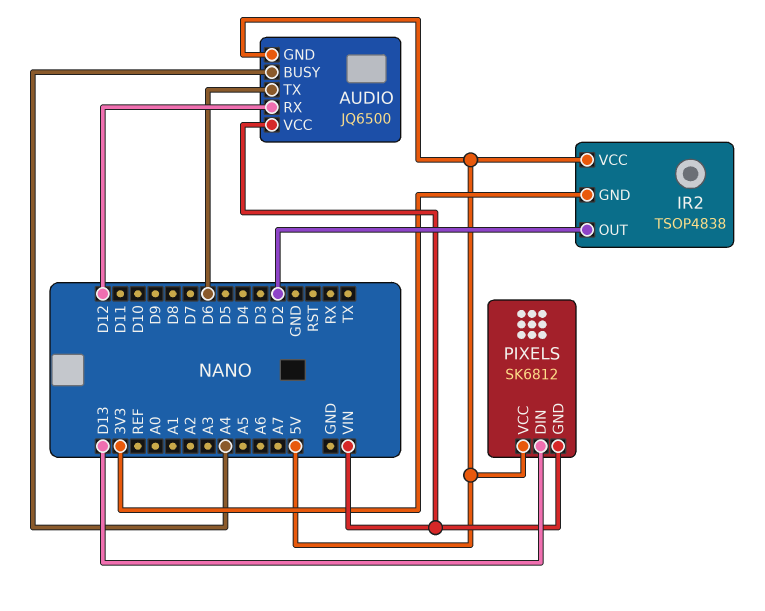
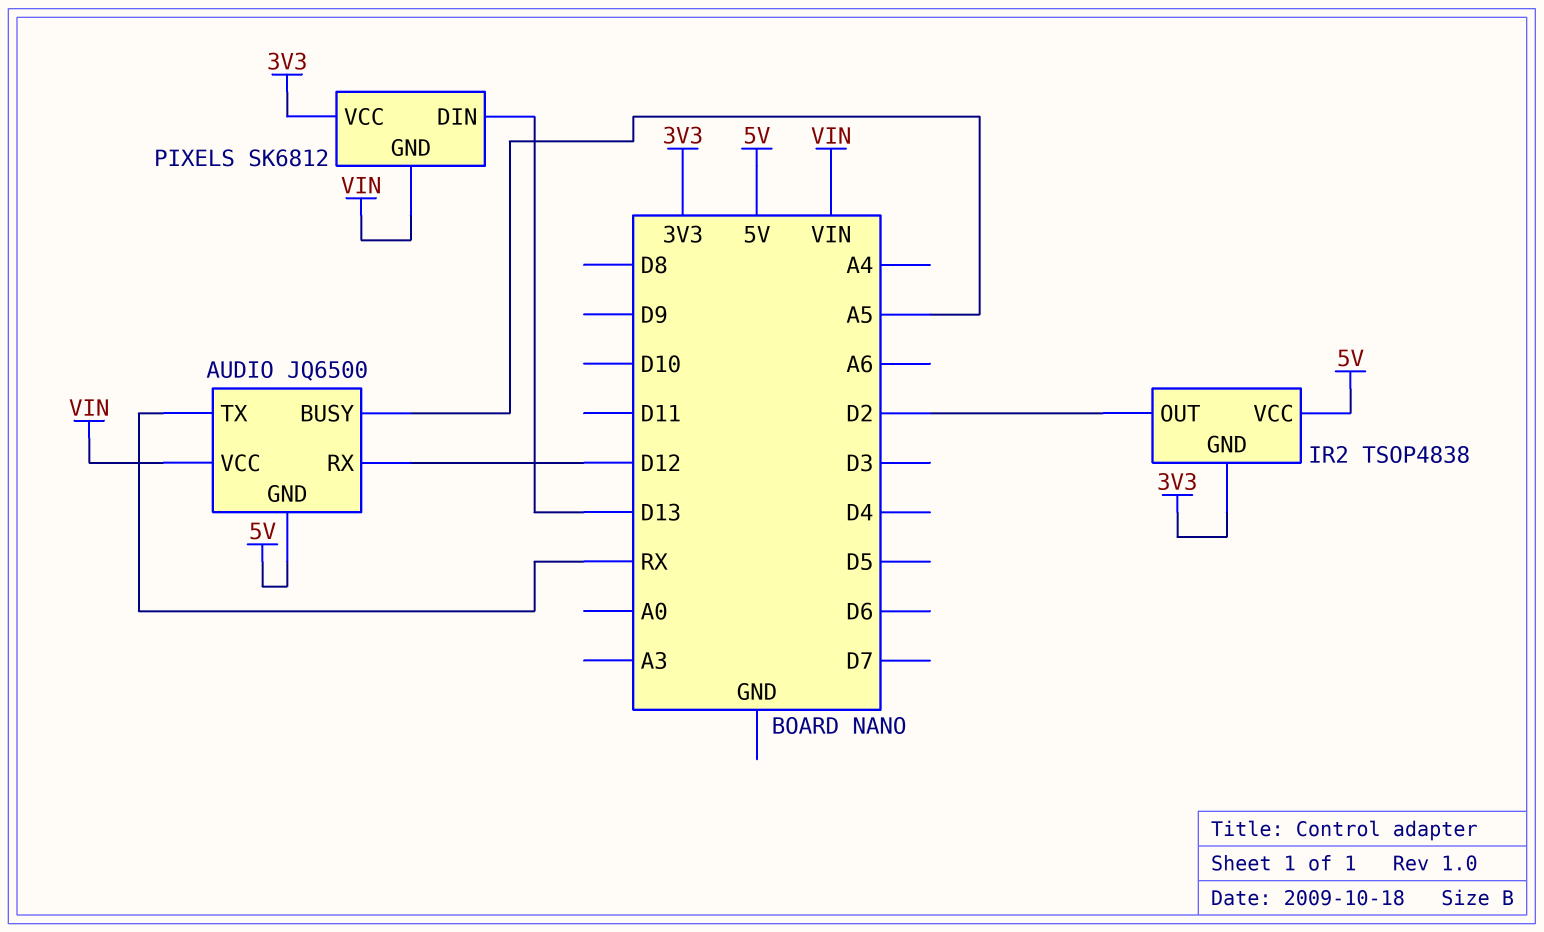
AUDIO pin BUSY: A4 -> A5
AUDIO pin TX: D6 -> RX
PIXELS pin VCC: 5V -> 3V3

